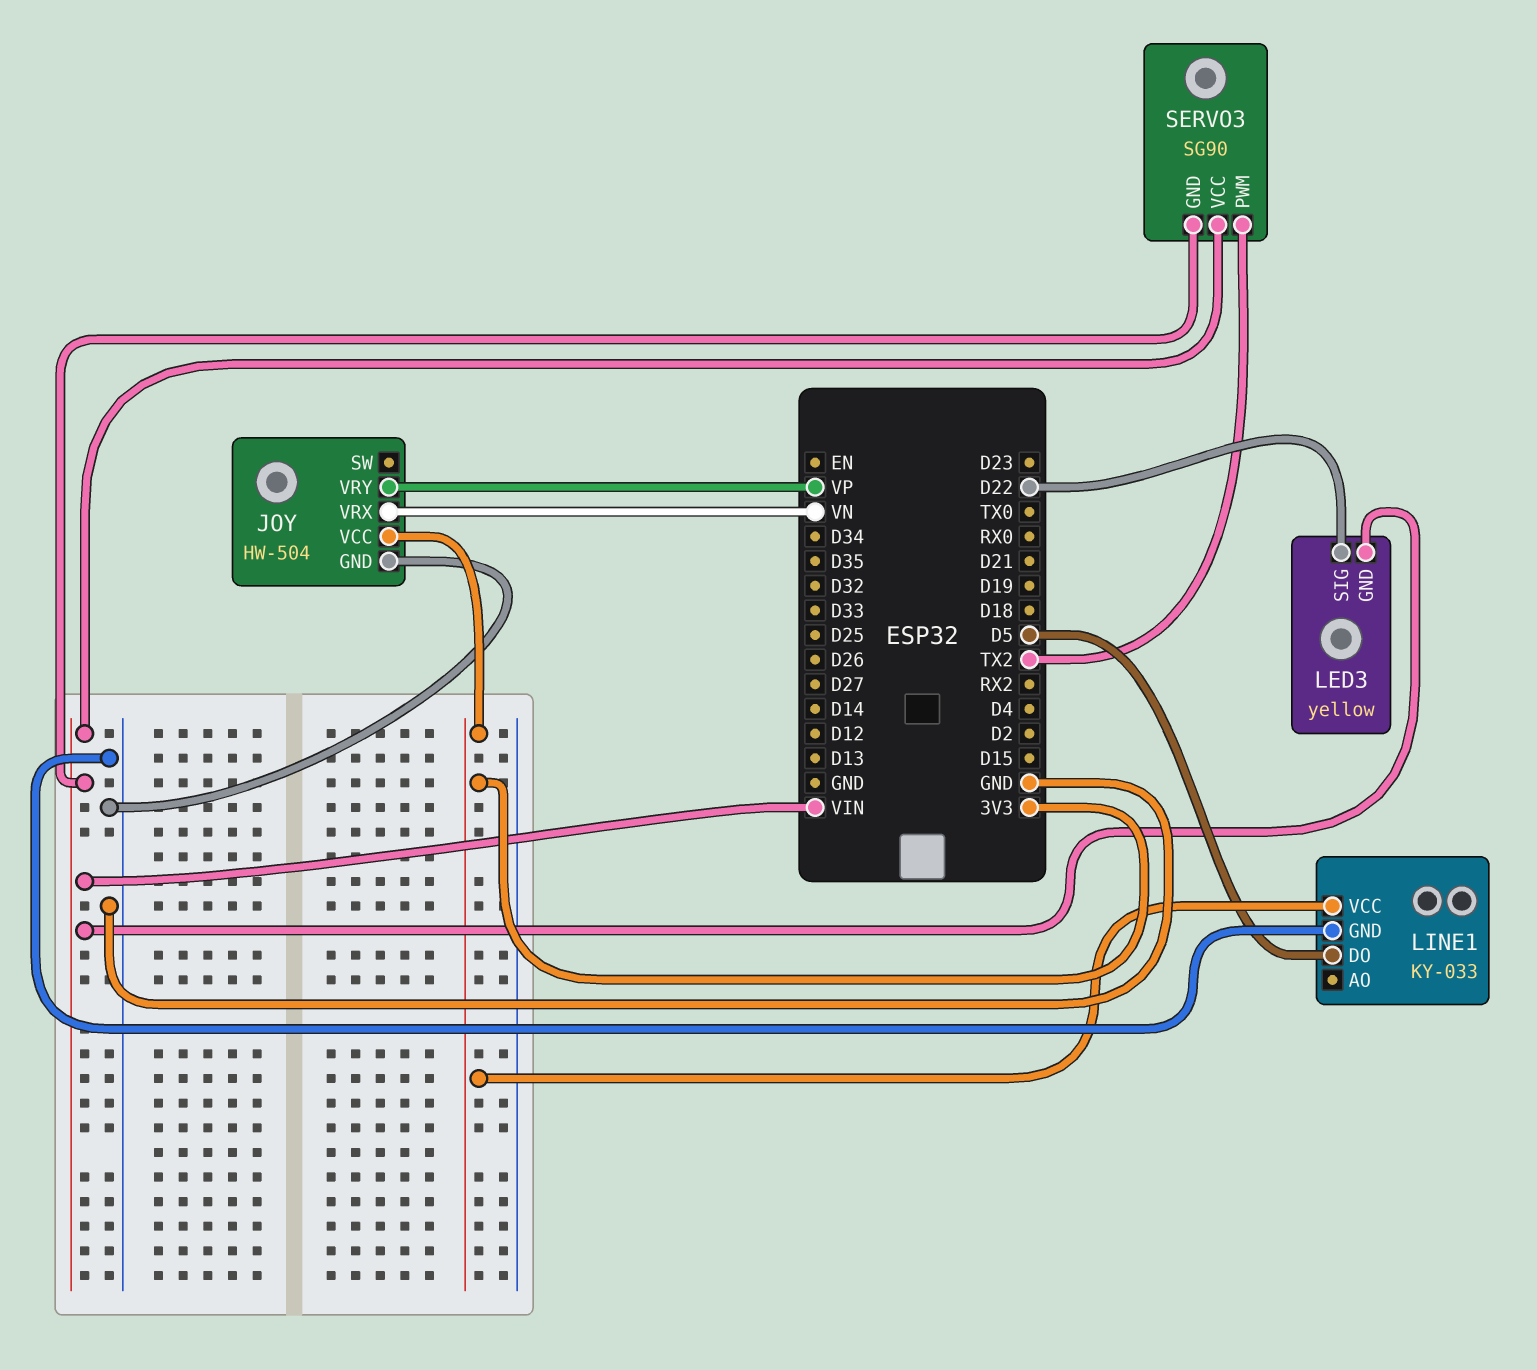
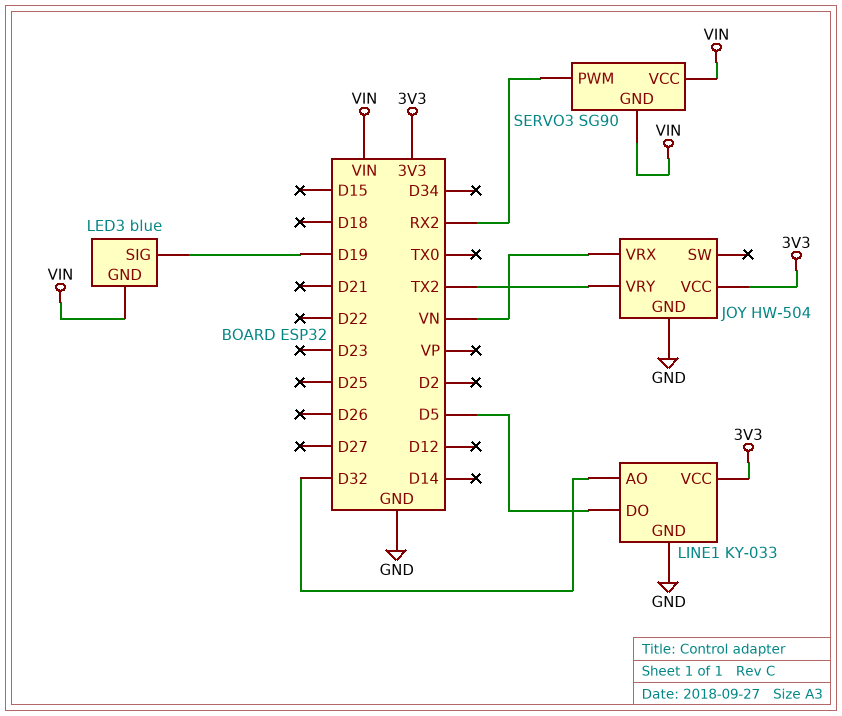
JOY pin VRY: VP -> TX2
LED3: yellow -> blue
LED3 pin SIG: D22 -> D19
LINE1 pin AO: none -> D32
SERVO3 pin PWM: TX2 -> RX2

